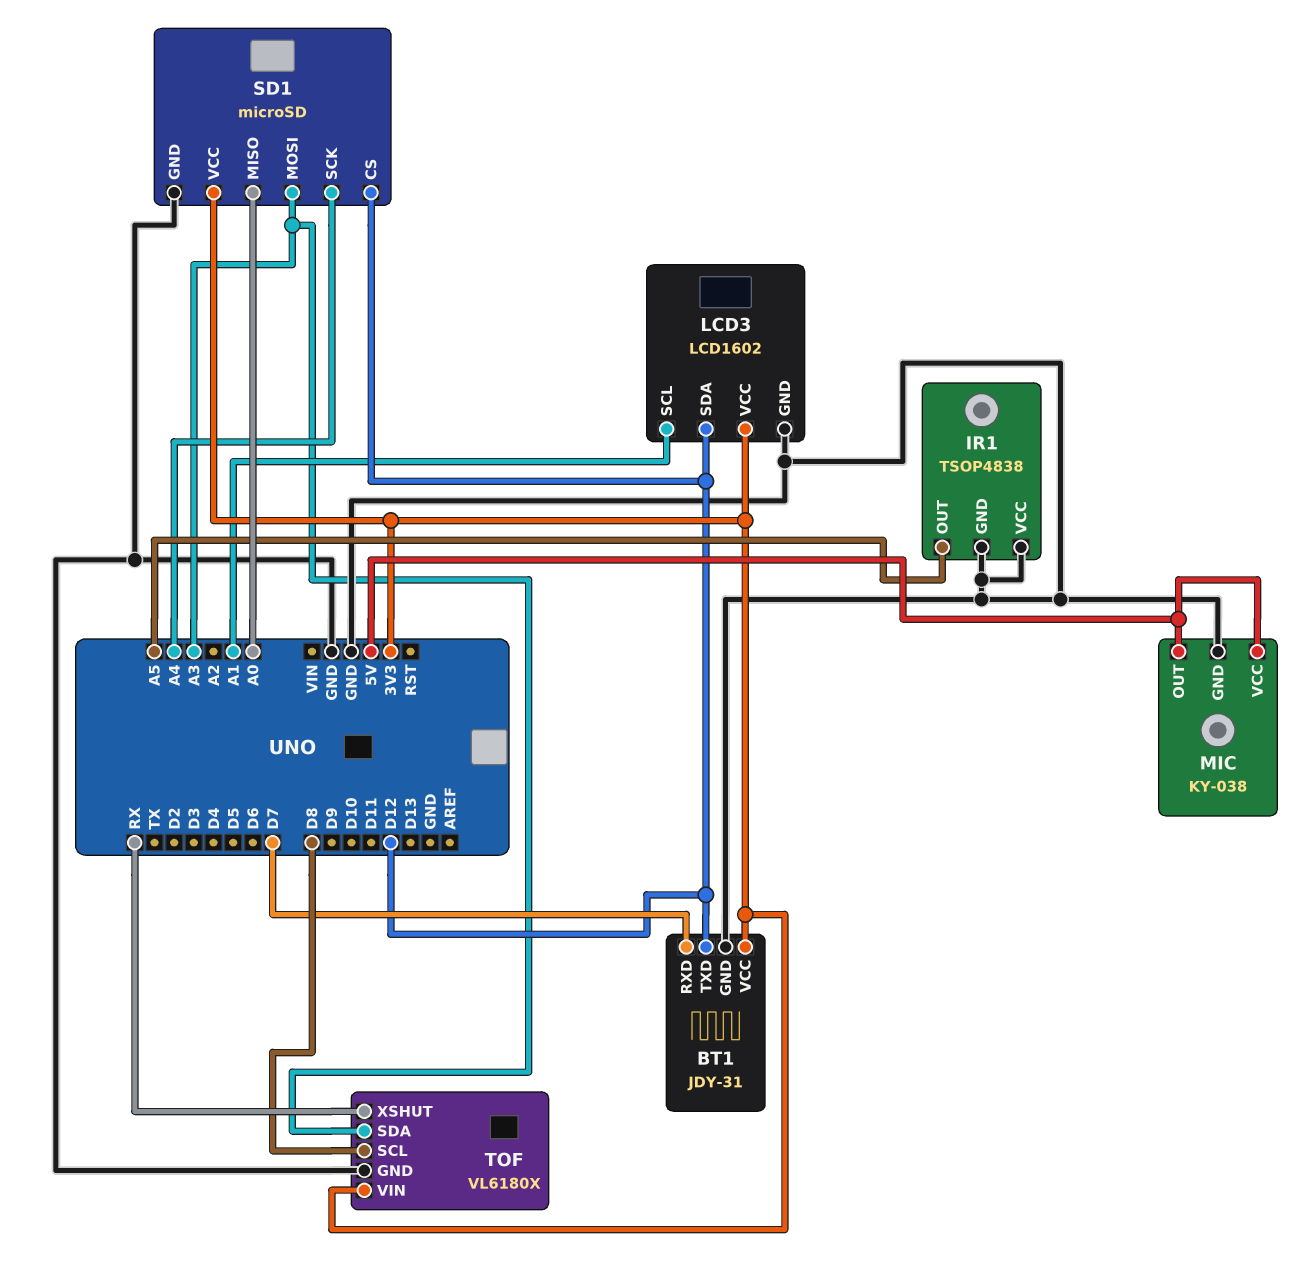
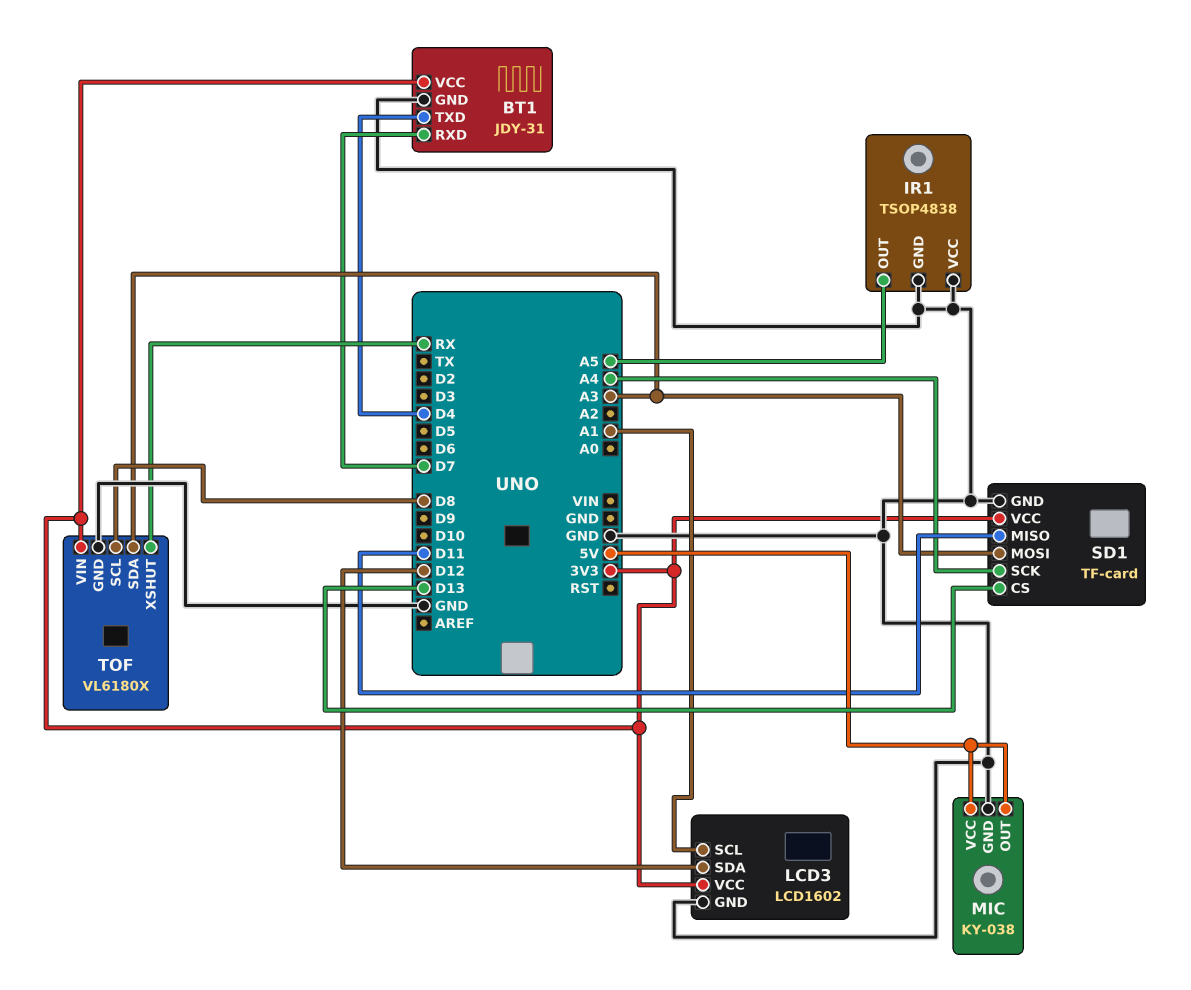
BT1 pin TXD: D12 -> D4
SD1: microSD -> TF-card
SD1 pin CS: D12 -> D13
SD1 pin MISO: A0 -> D11

